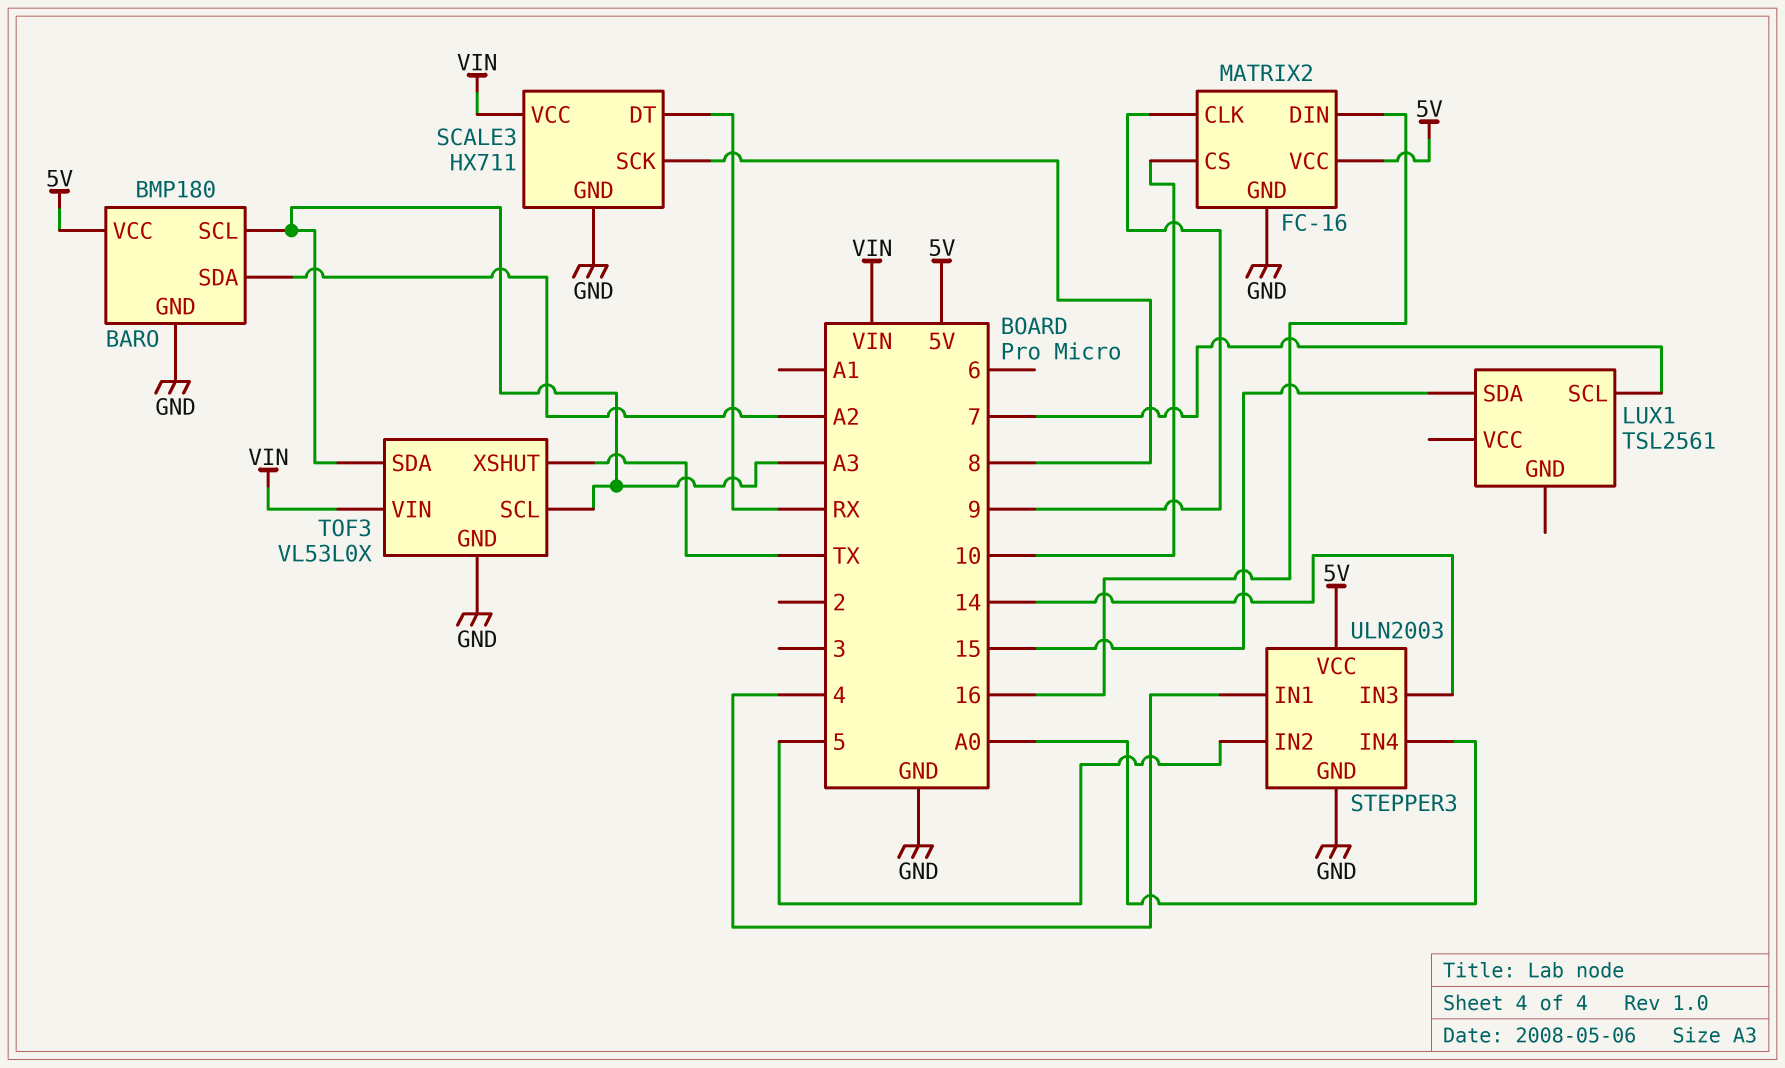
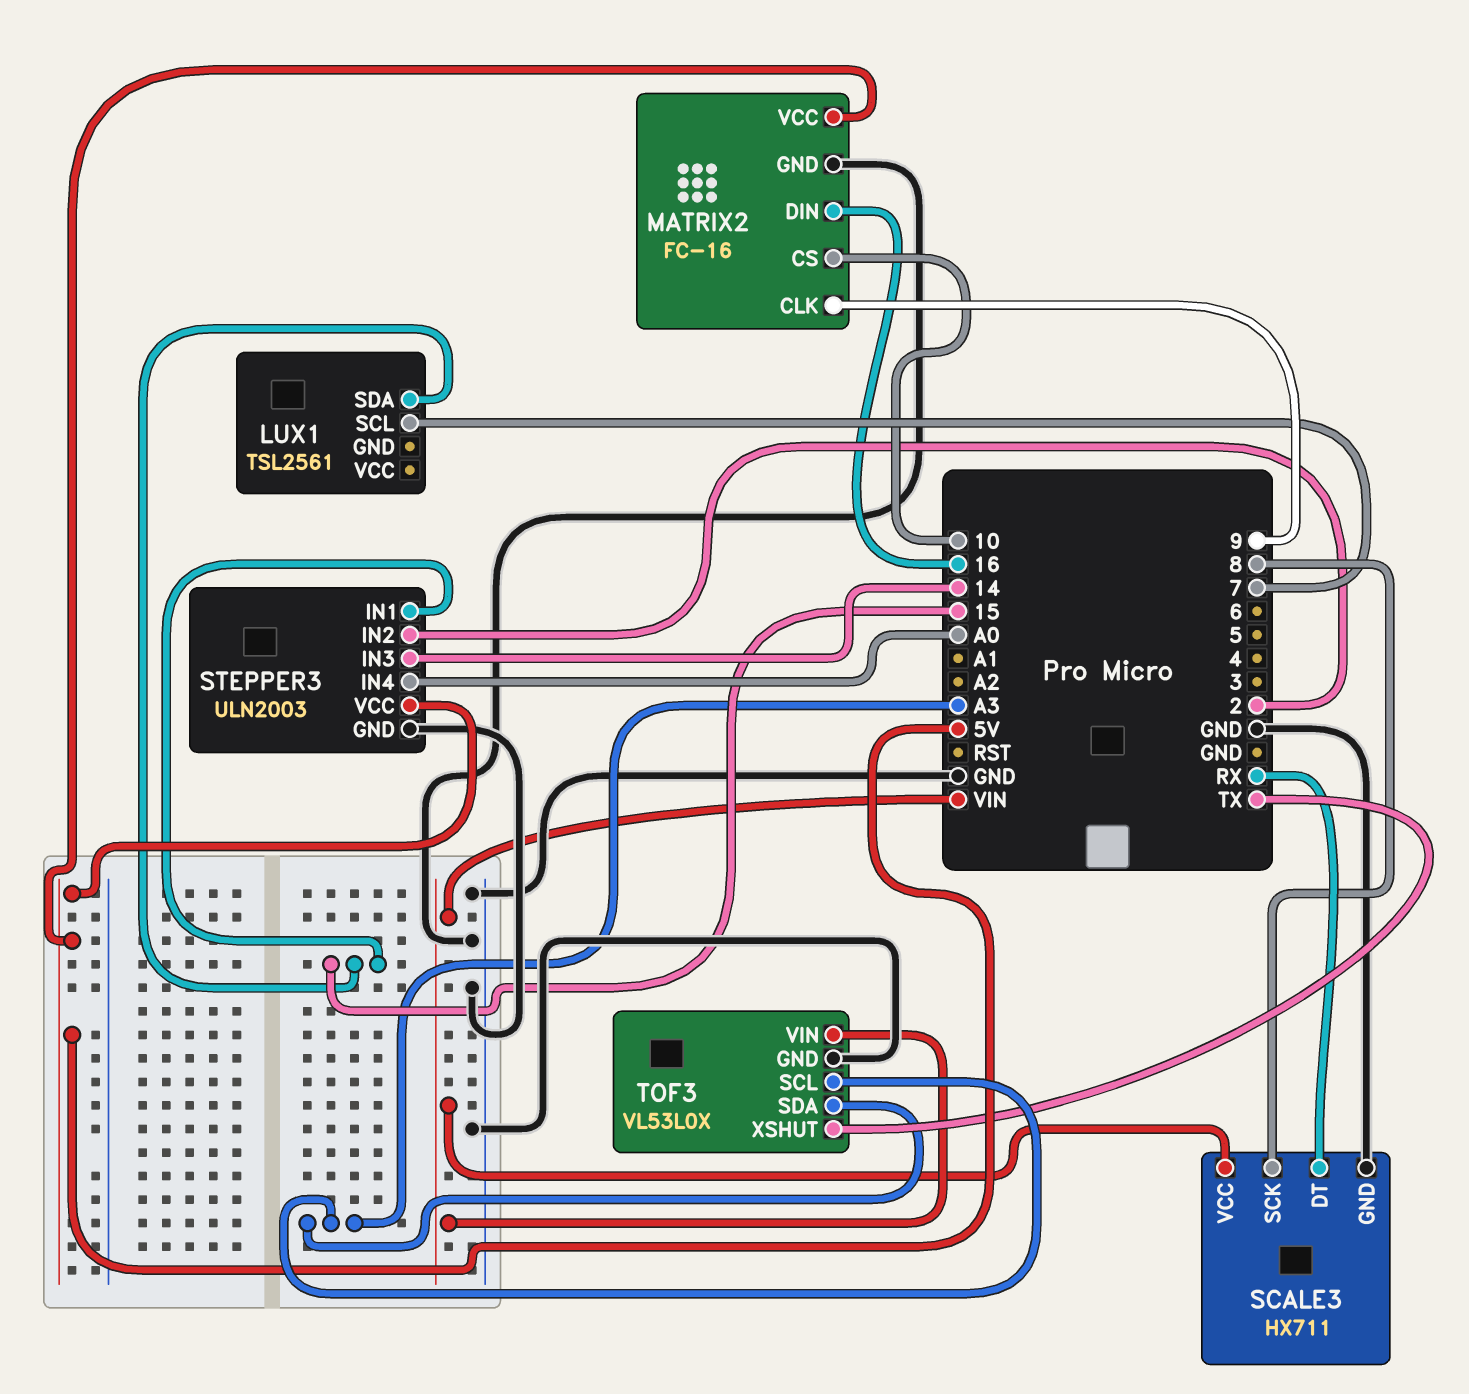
BARO: BMP180 -> none
BARO pin GND: GND -> none
BARO pin SCL: A3 -> none
BARO pin SDA: A2 -> none
BARO pin VCC: 5V -> none
STEPPER3 pin IN1: 4 -> 15
STEPPER3 pin IN2: 5 -> 2

